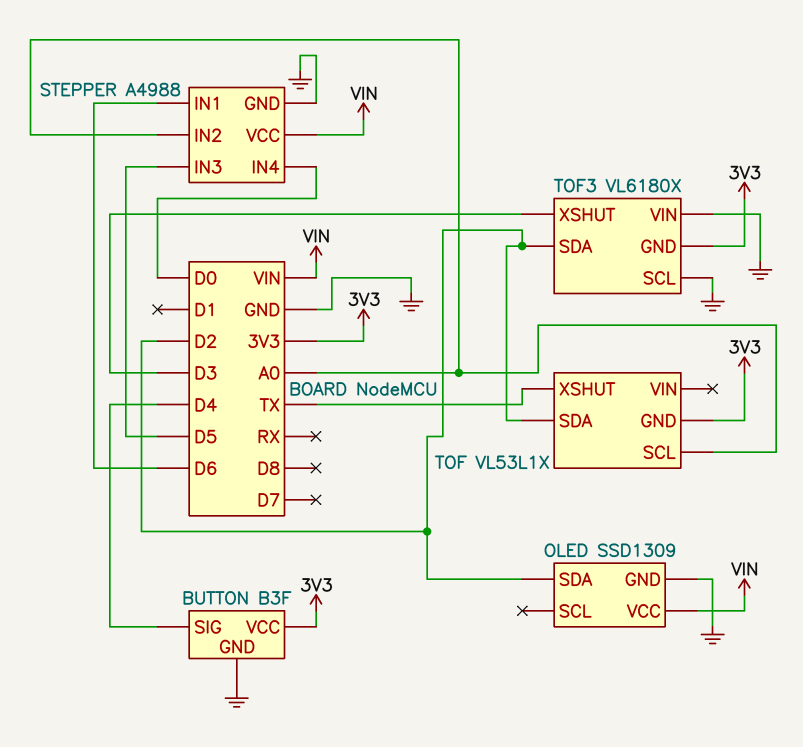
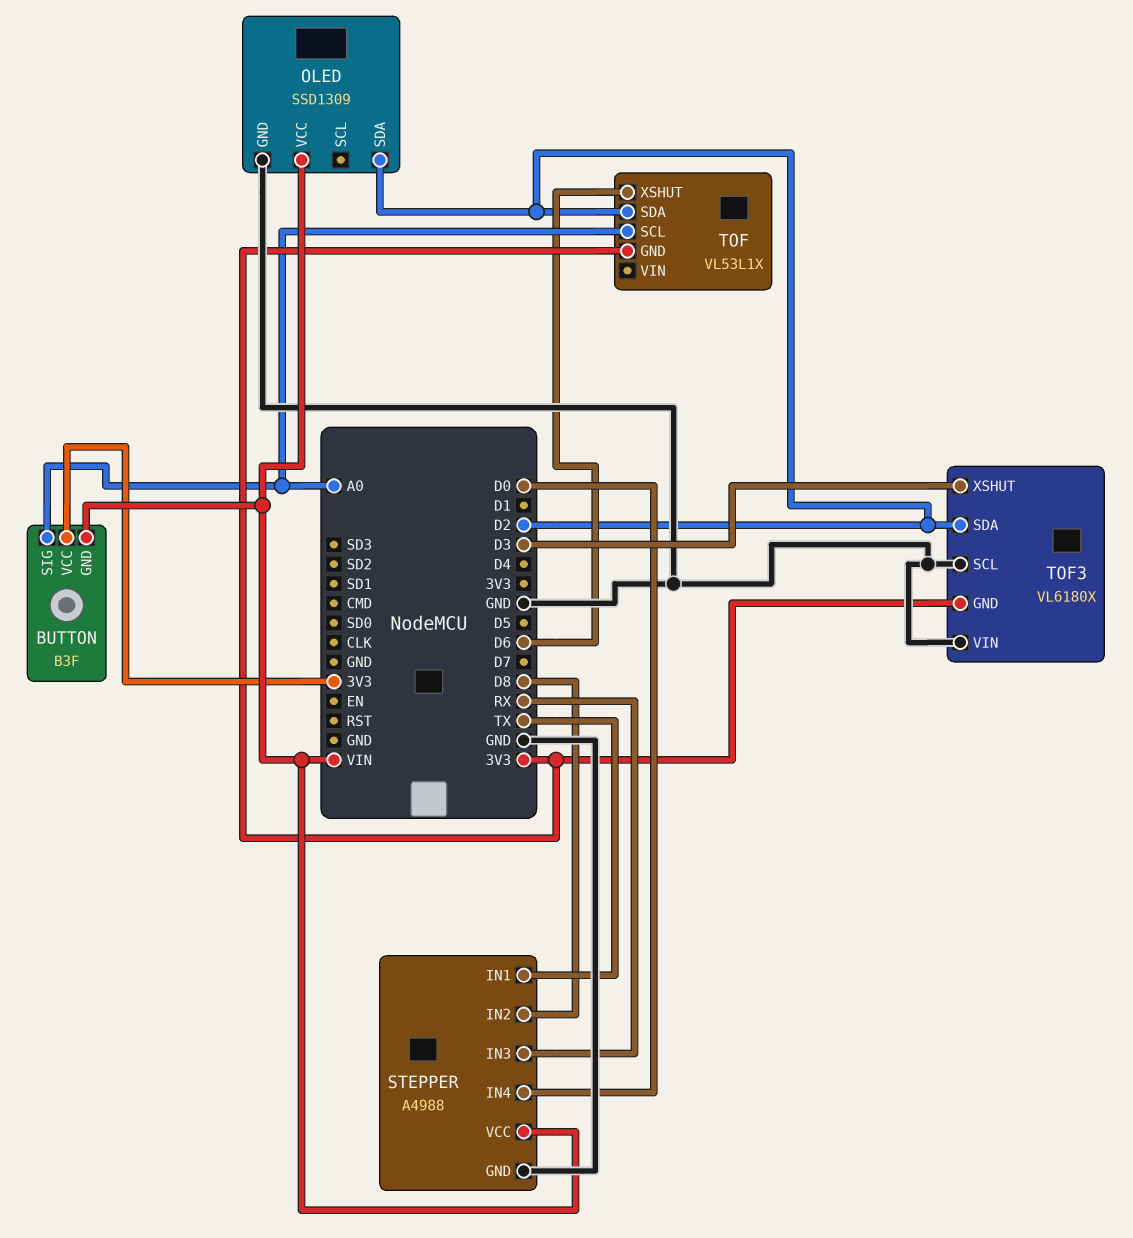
BUTTON pin GND: GND -> VIN
BUTTON pin SIG: D4 -> A0
STEPPER pin IN1: D6 -> TX
STEPPER pin IN2: A0 -> D8
STEPPER pin IN3: D5 -> RX
TOF pin XSHUT: TX -> D6

